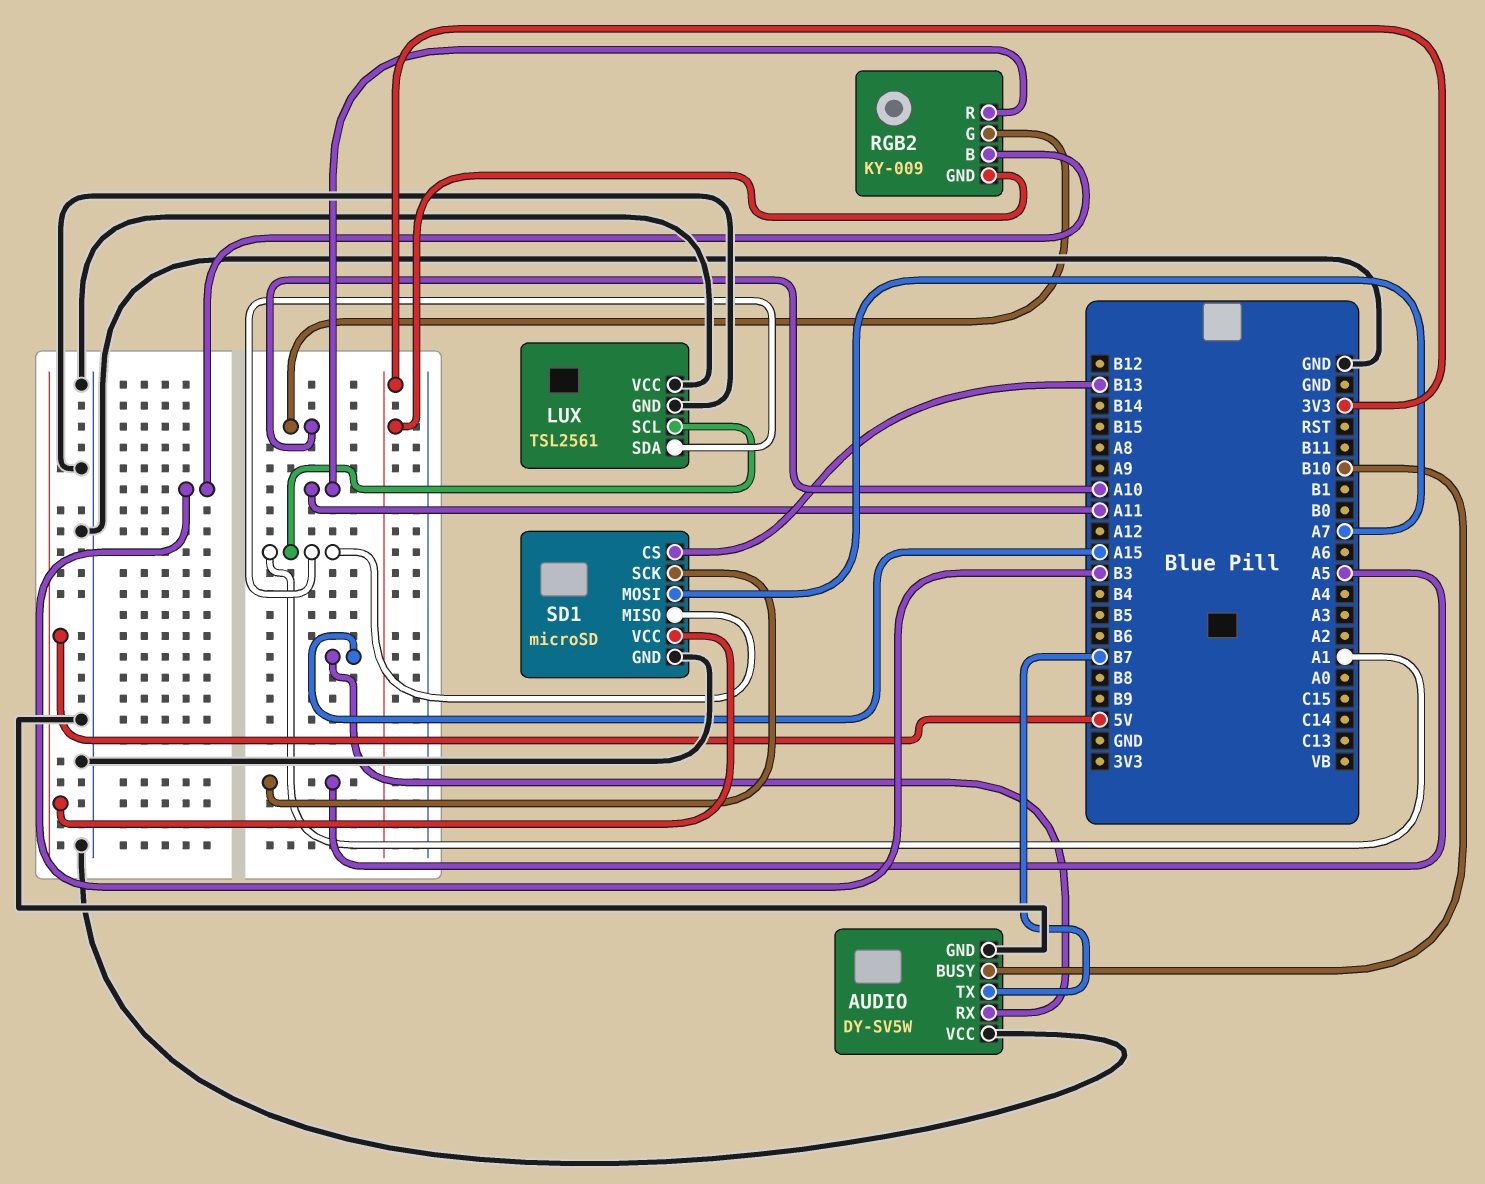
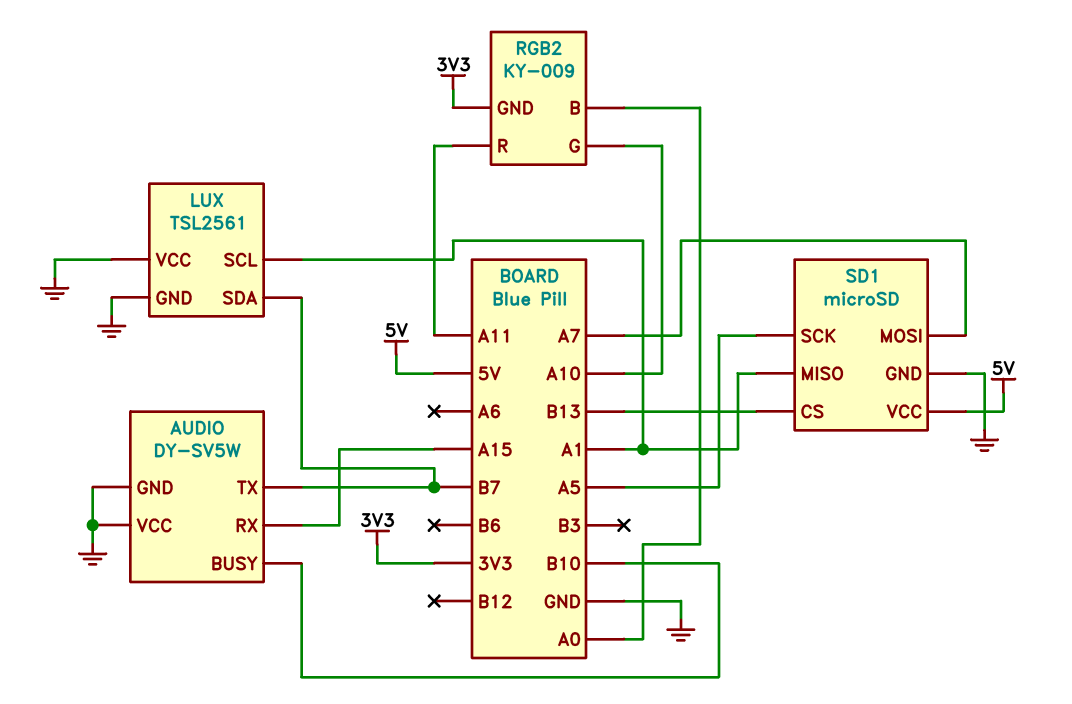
LUX pin SDA: A1 -> B7
RGB2 pin B: B3 -> A0

